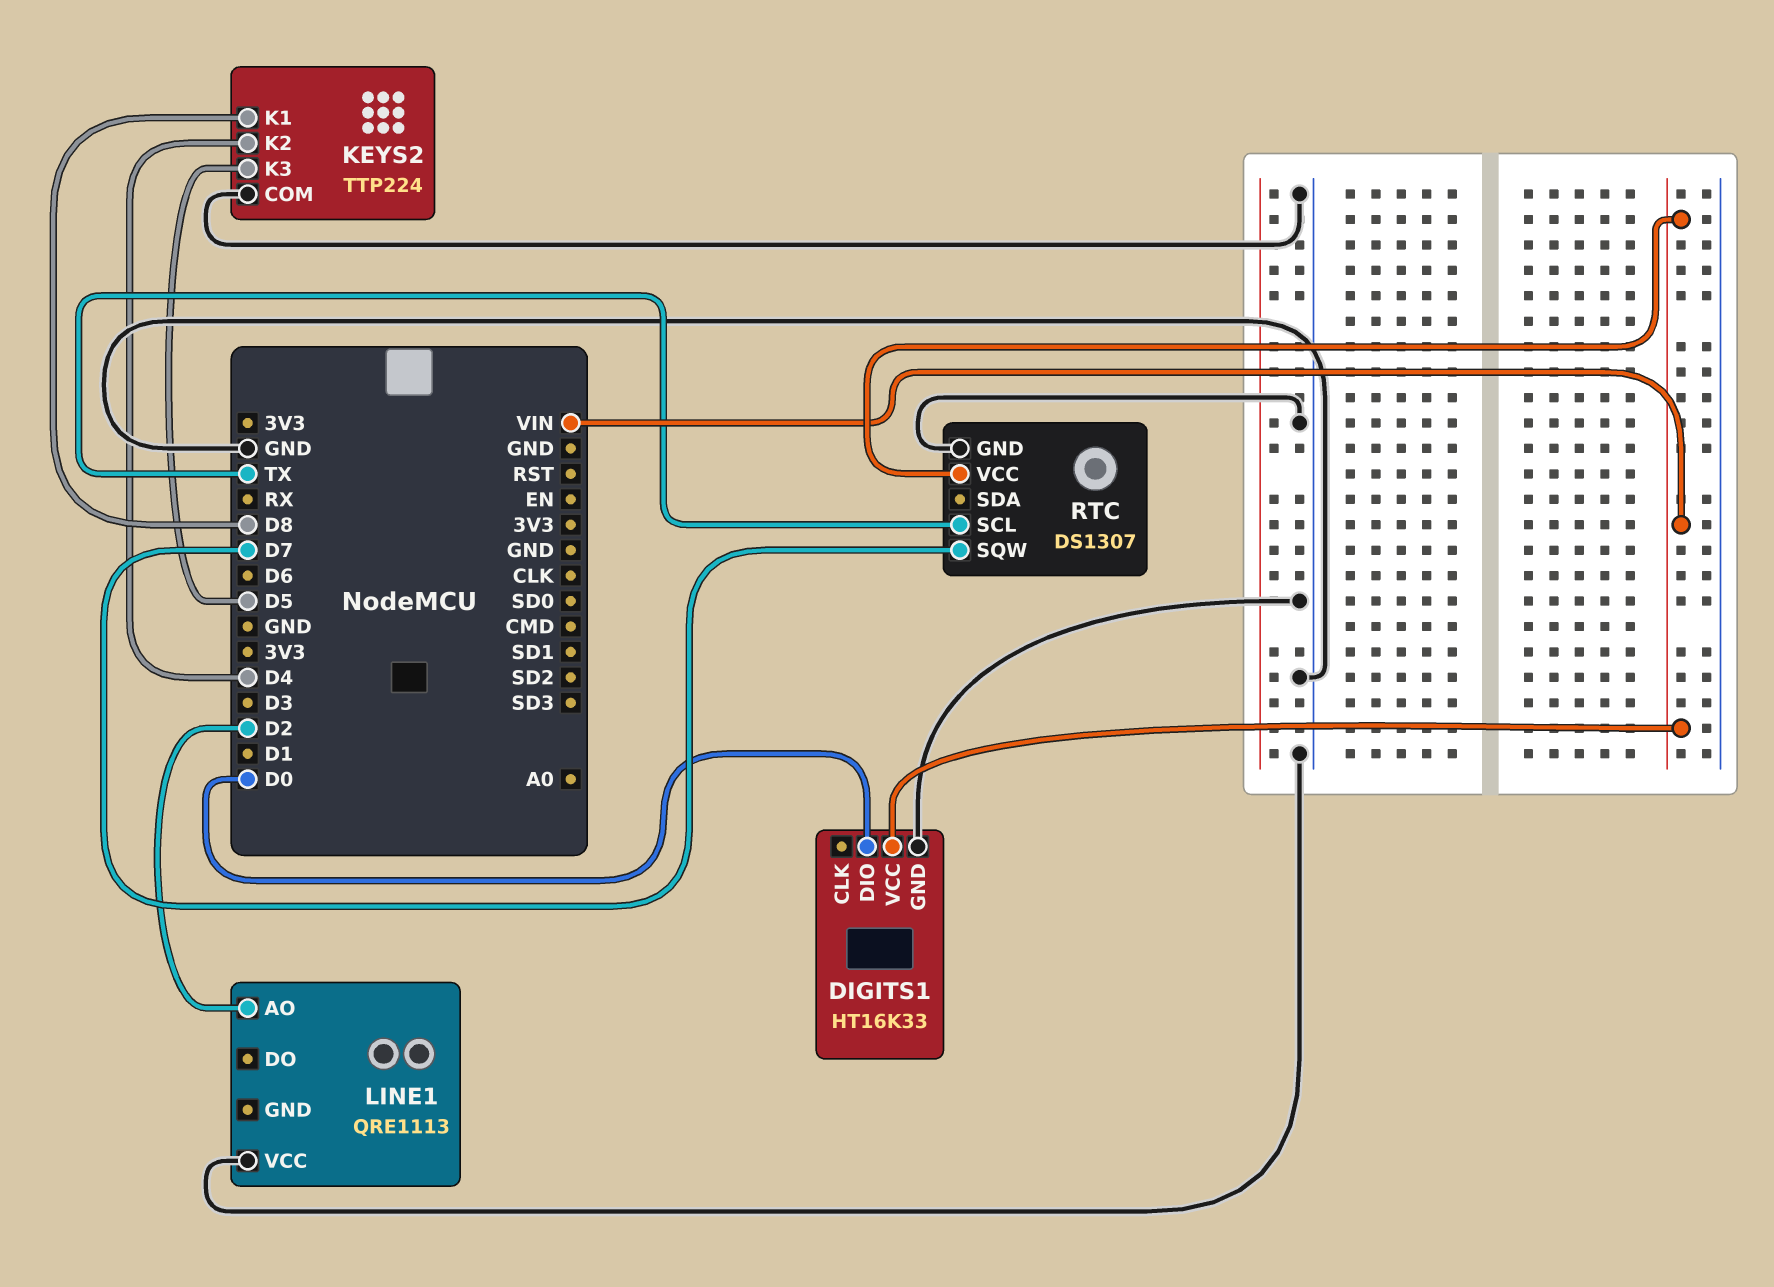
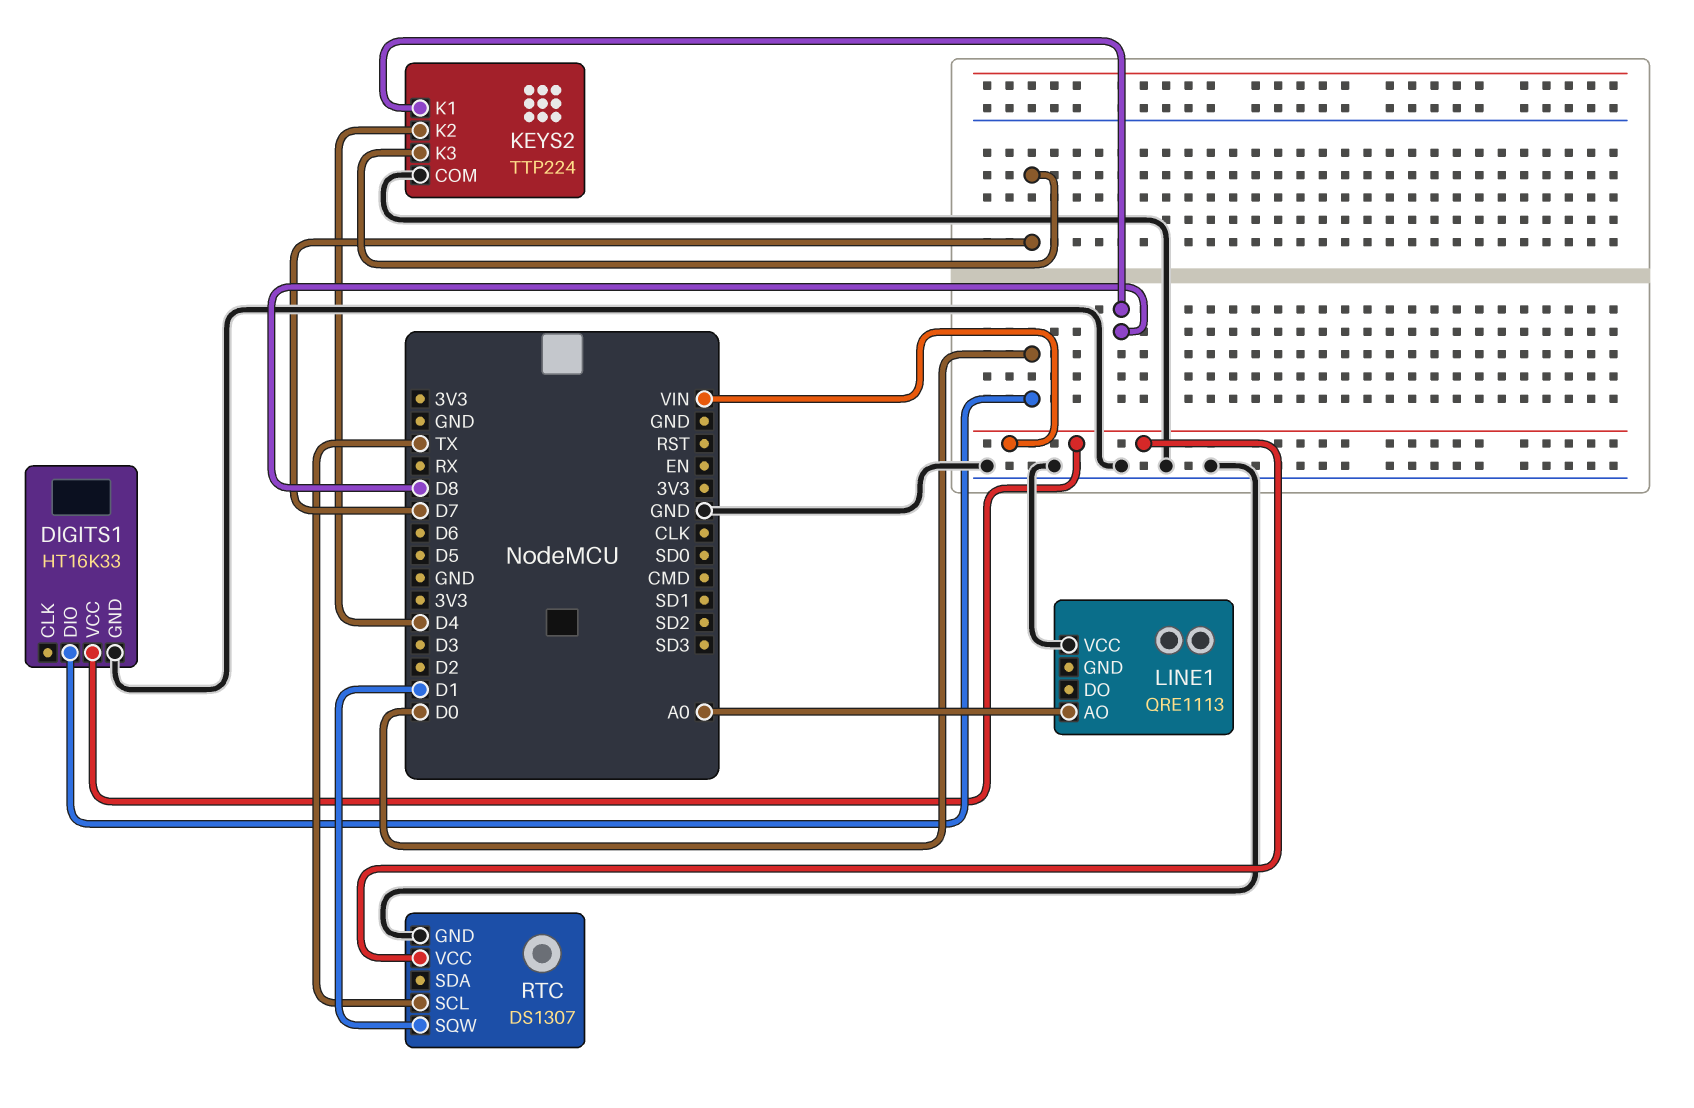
KEYS2 pin K3: D5 -> D7
LINE1 pin AO: D2 -> A0
RTC pin SQW: D7 -> D1

